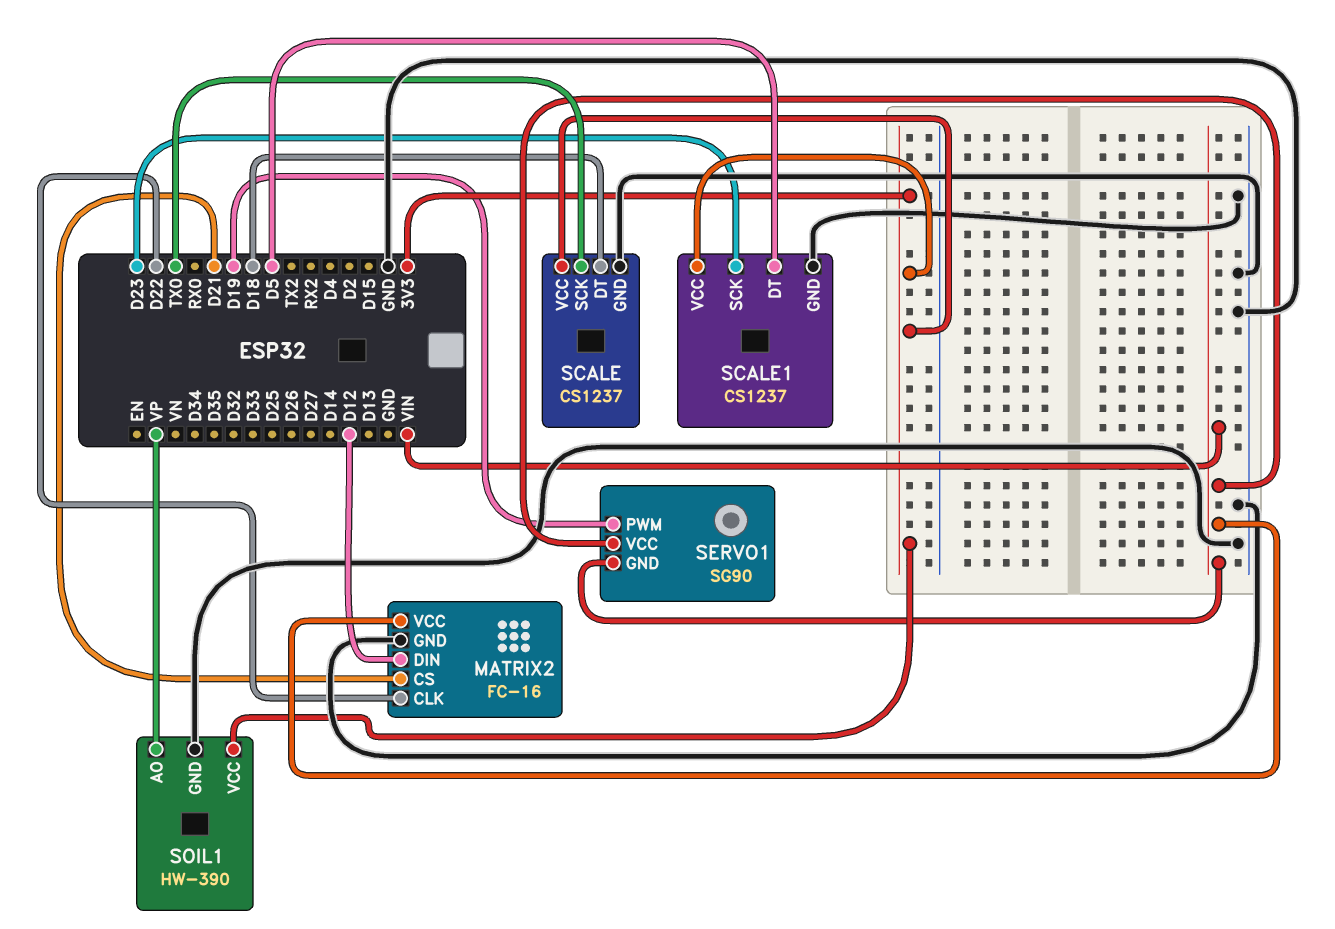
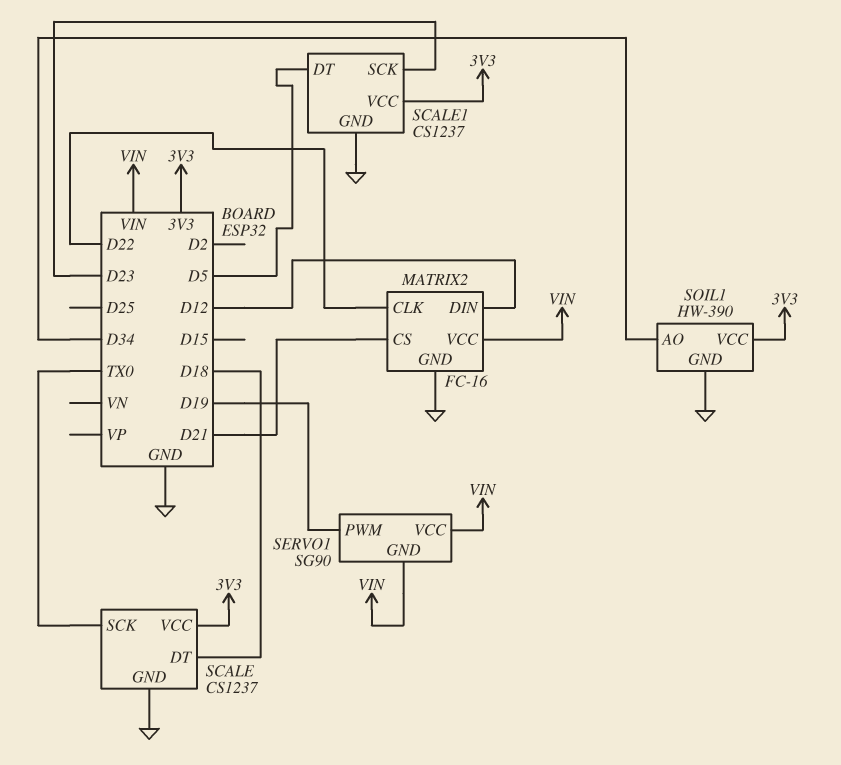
SOIL1 pin AO: VP -> D34

